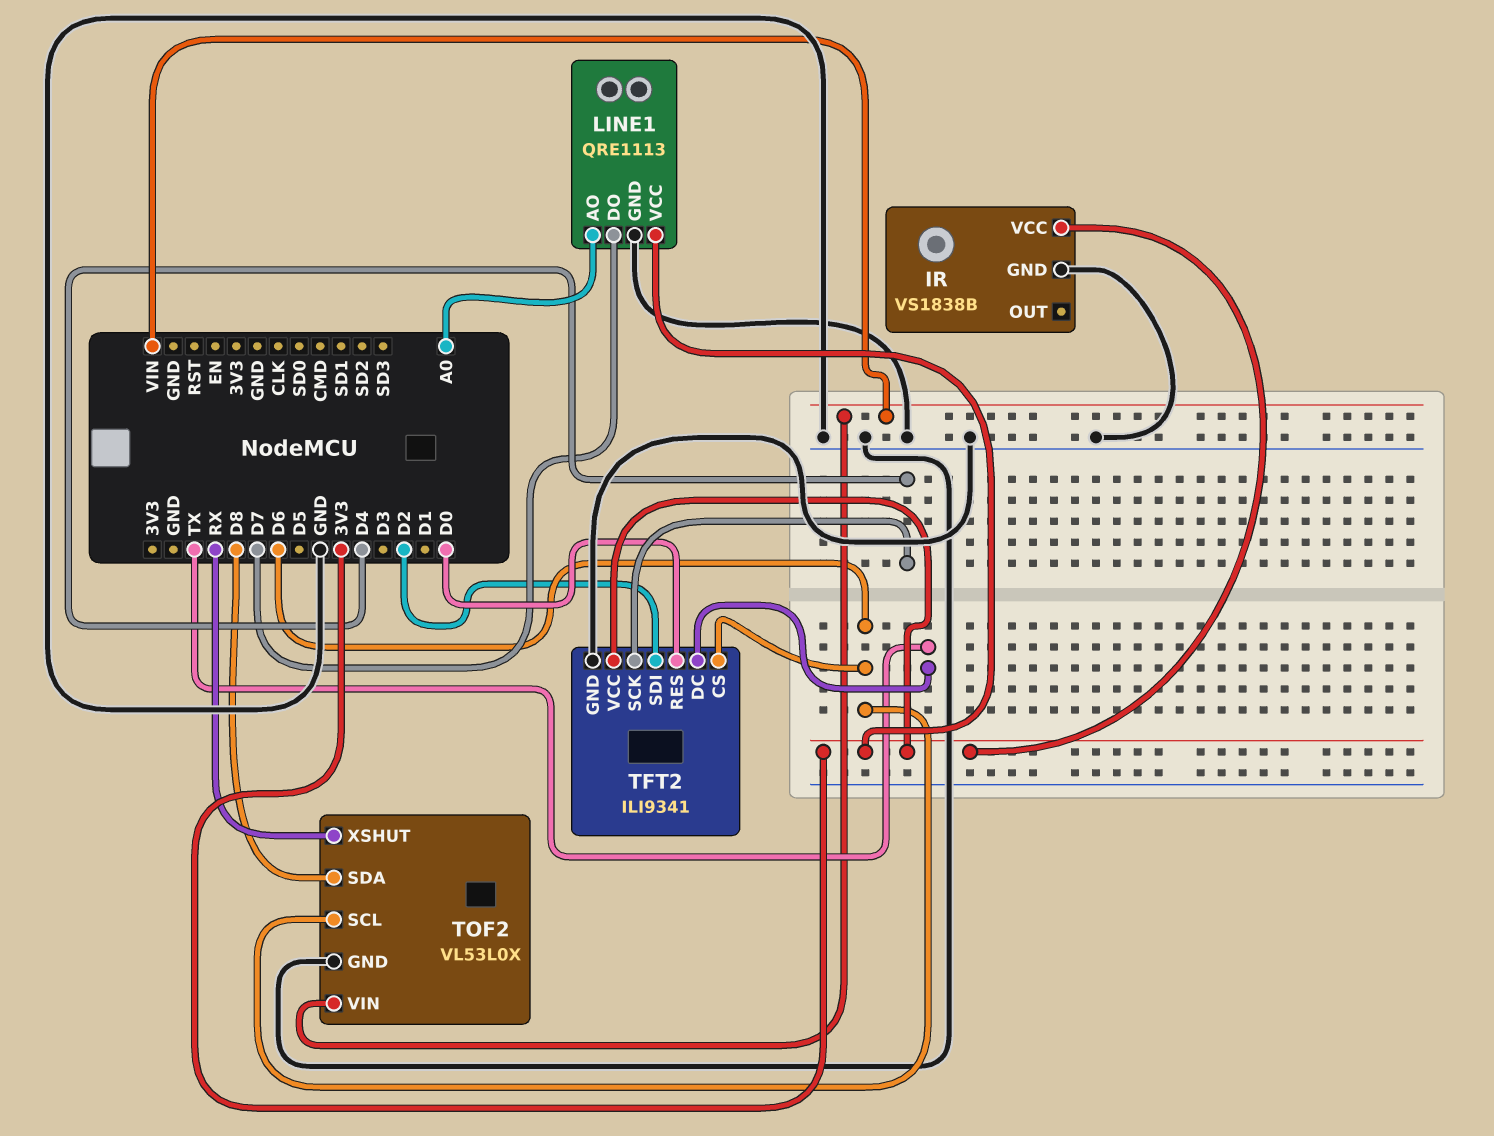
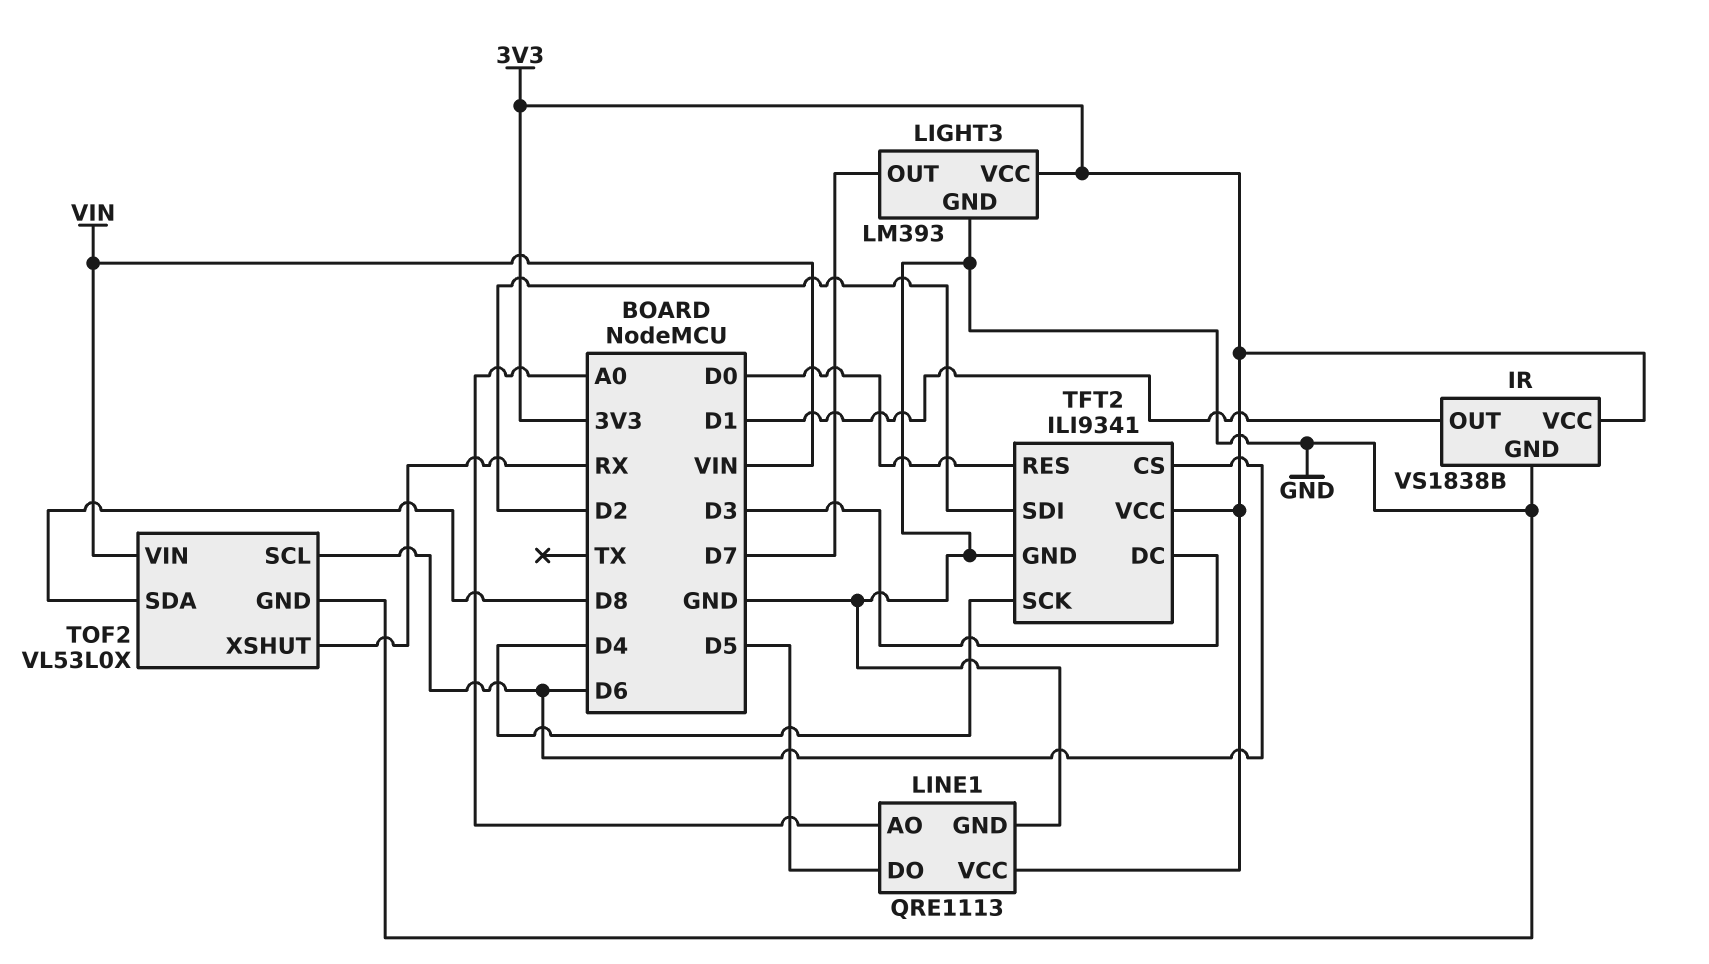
IR pin OUT: none -> D1
LIGHT3: none -> LM393
LIGHT3 pin GND: none -> GND
LIGHT3 pin OUT: none -> D7
LIGHT3 pin VCC: none -> 3V3
LINE1 pin DO: D7 -> D5
TFT2 pin DC: TX -> D3

